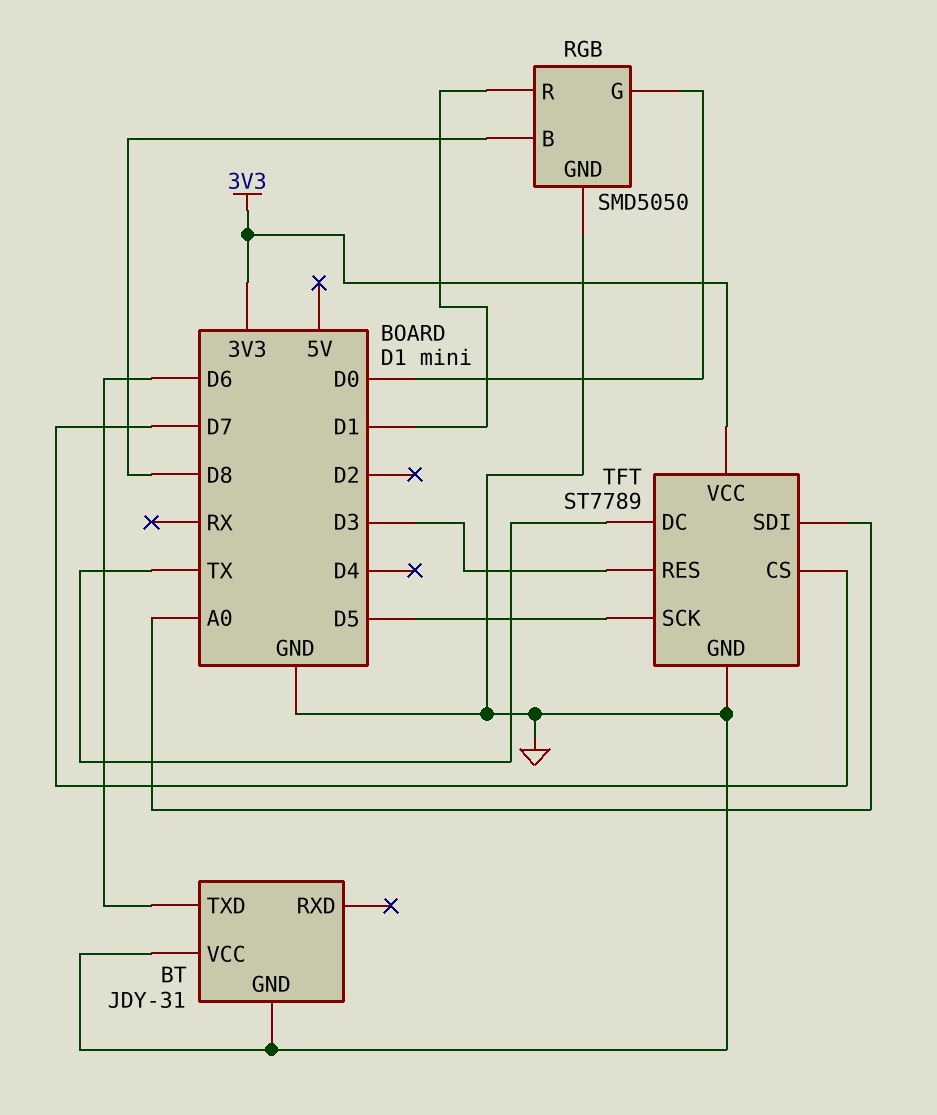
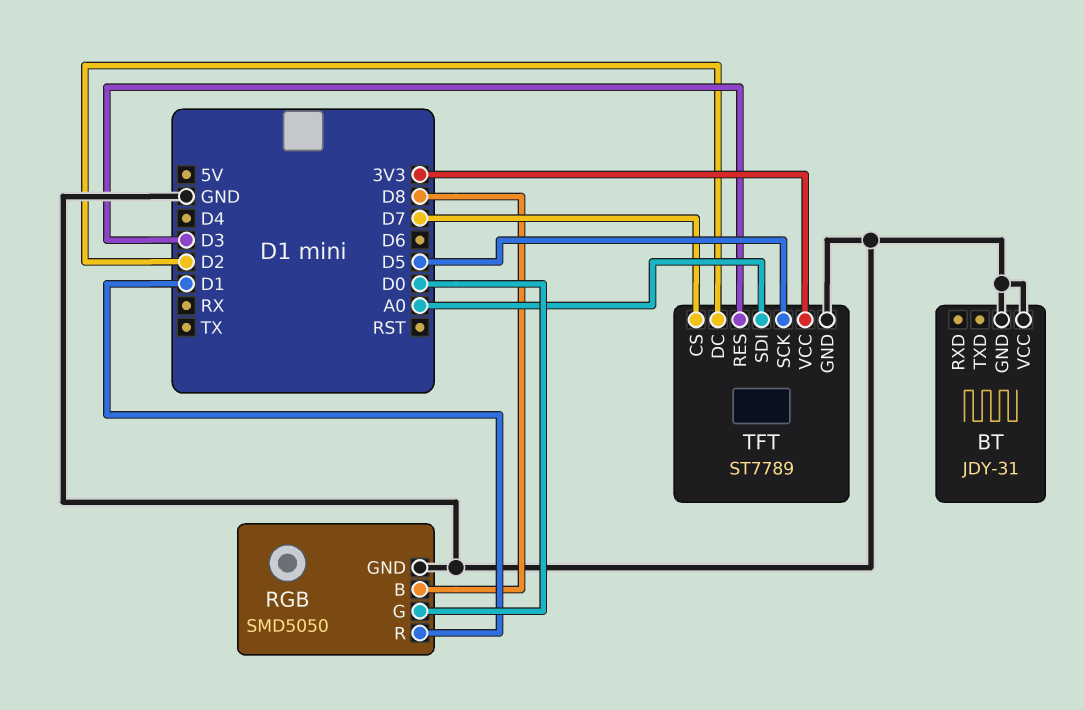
BT pin TXD: D6 -> none
TFT pin DC: TX -> D2

